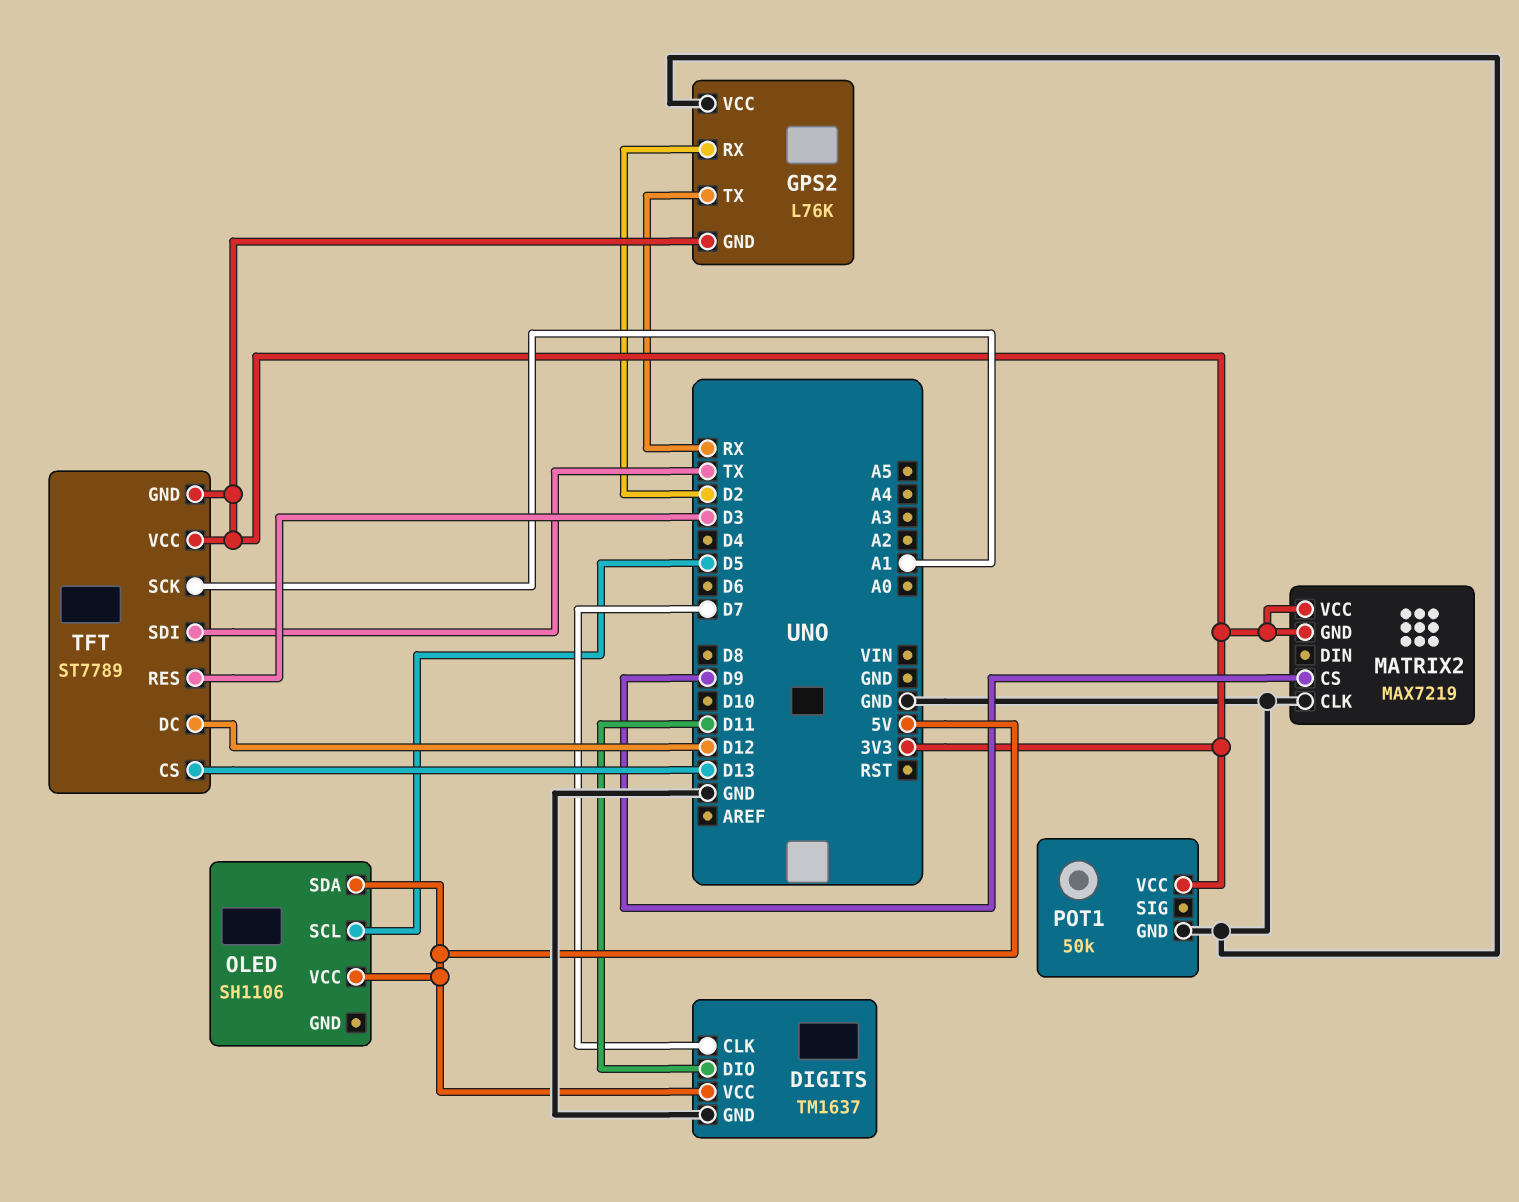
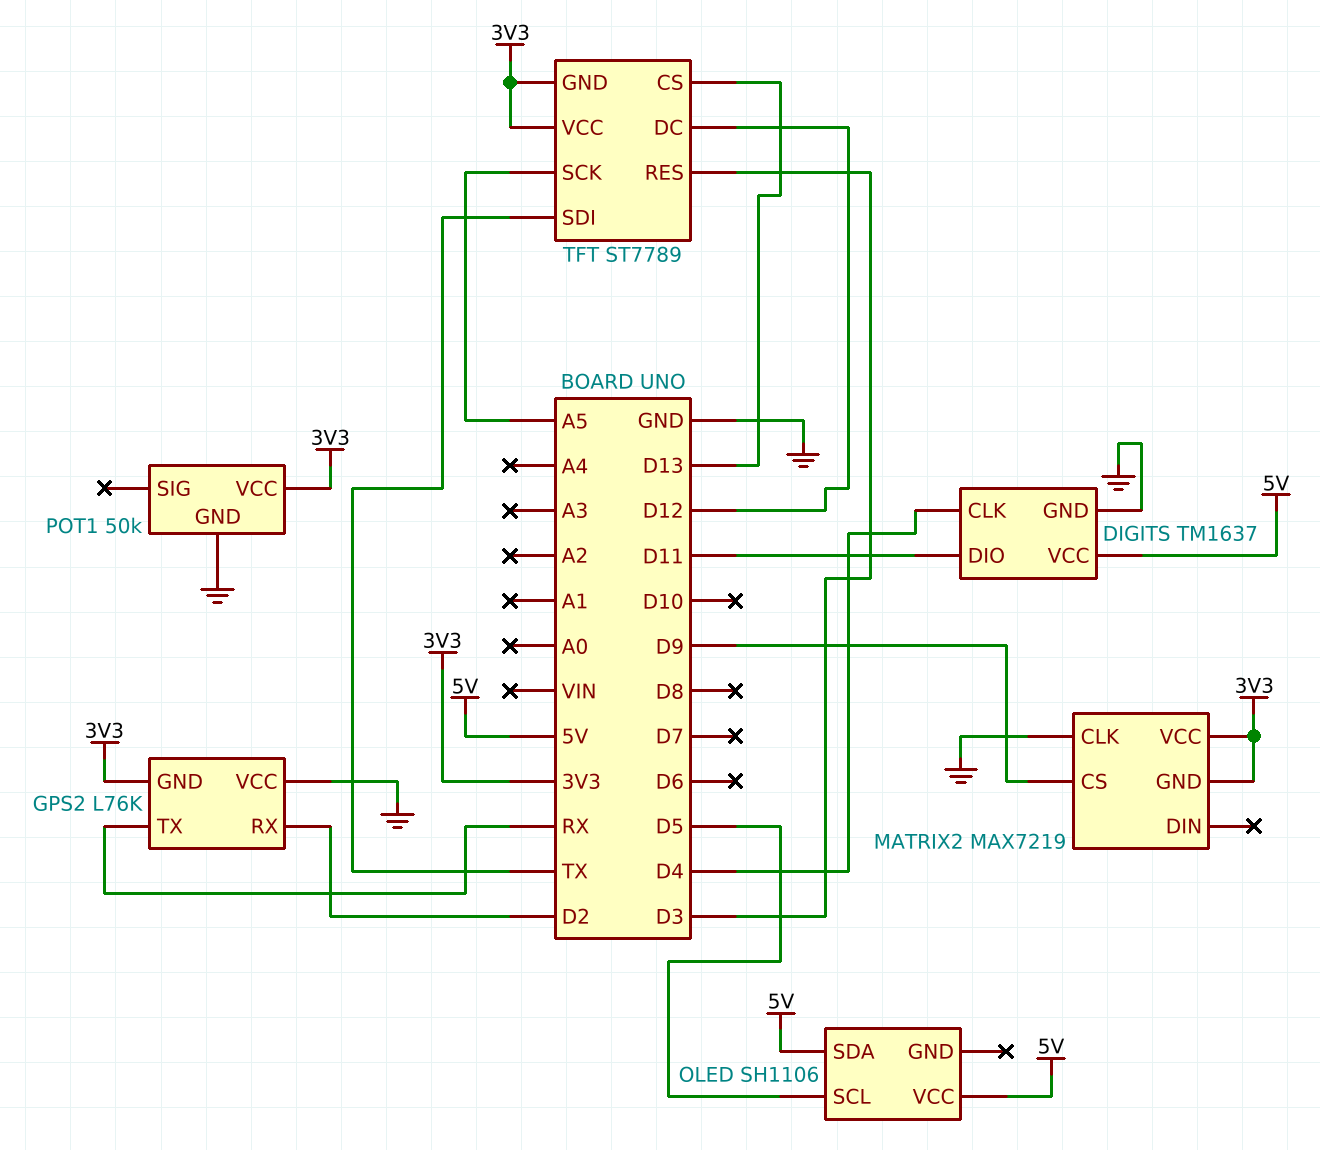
DIGITS pin CLK: D7 -> D4
TFT pin SCK: A1 -> A5

